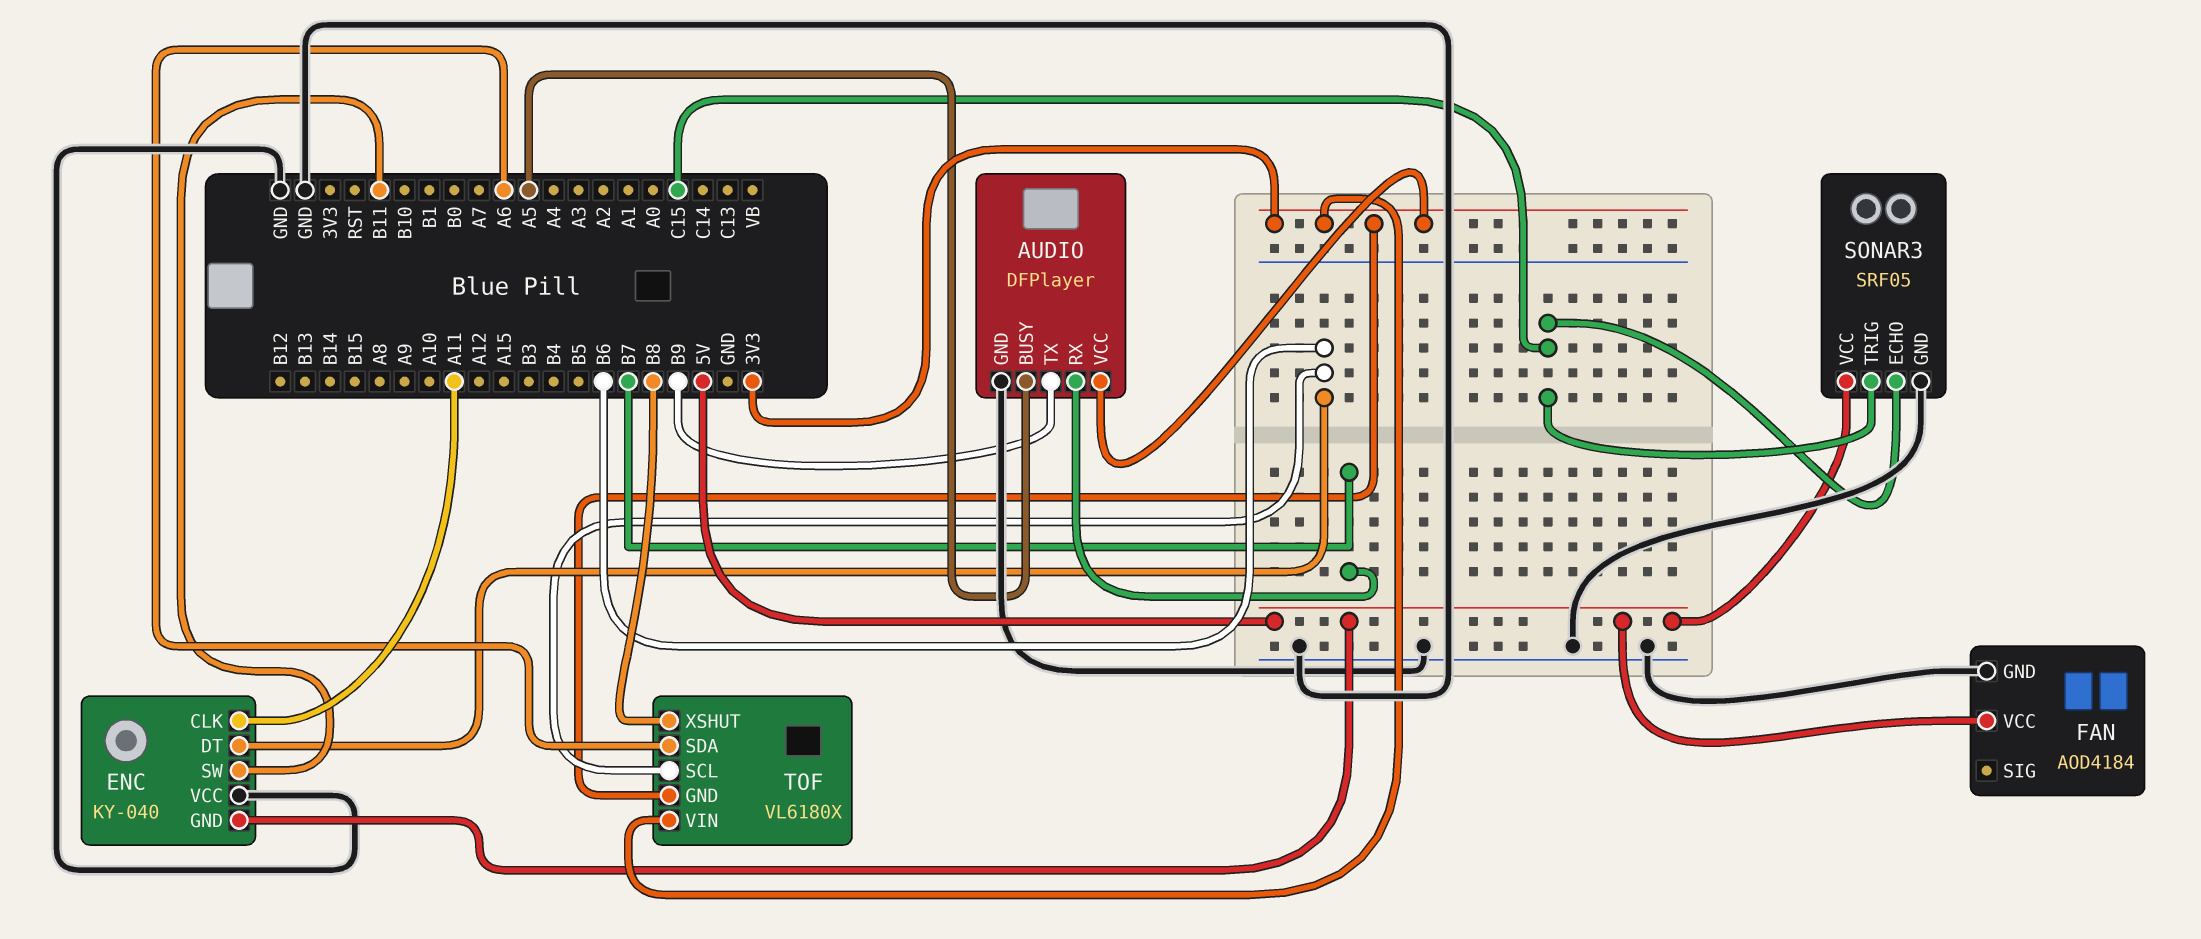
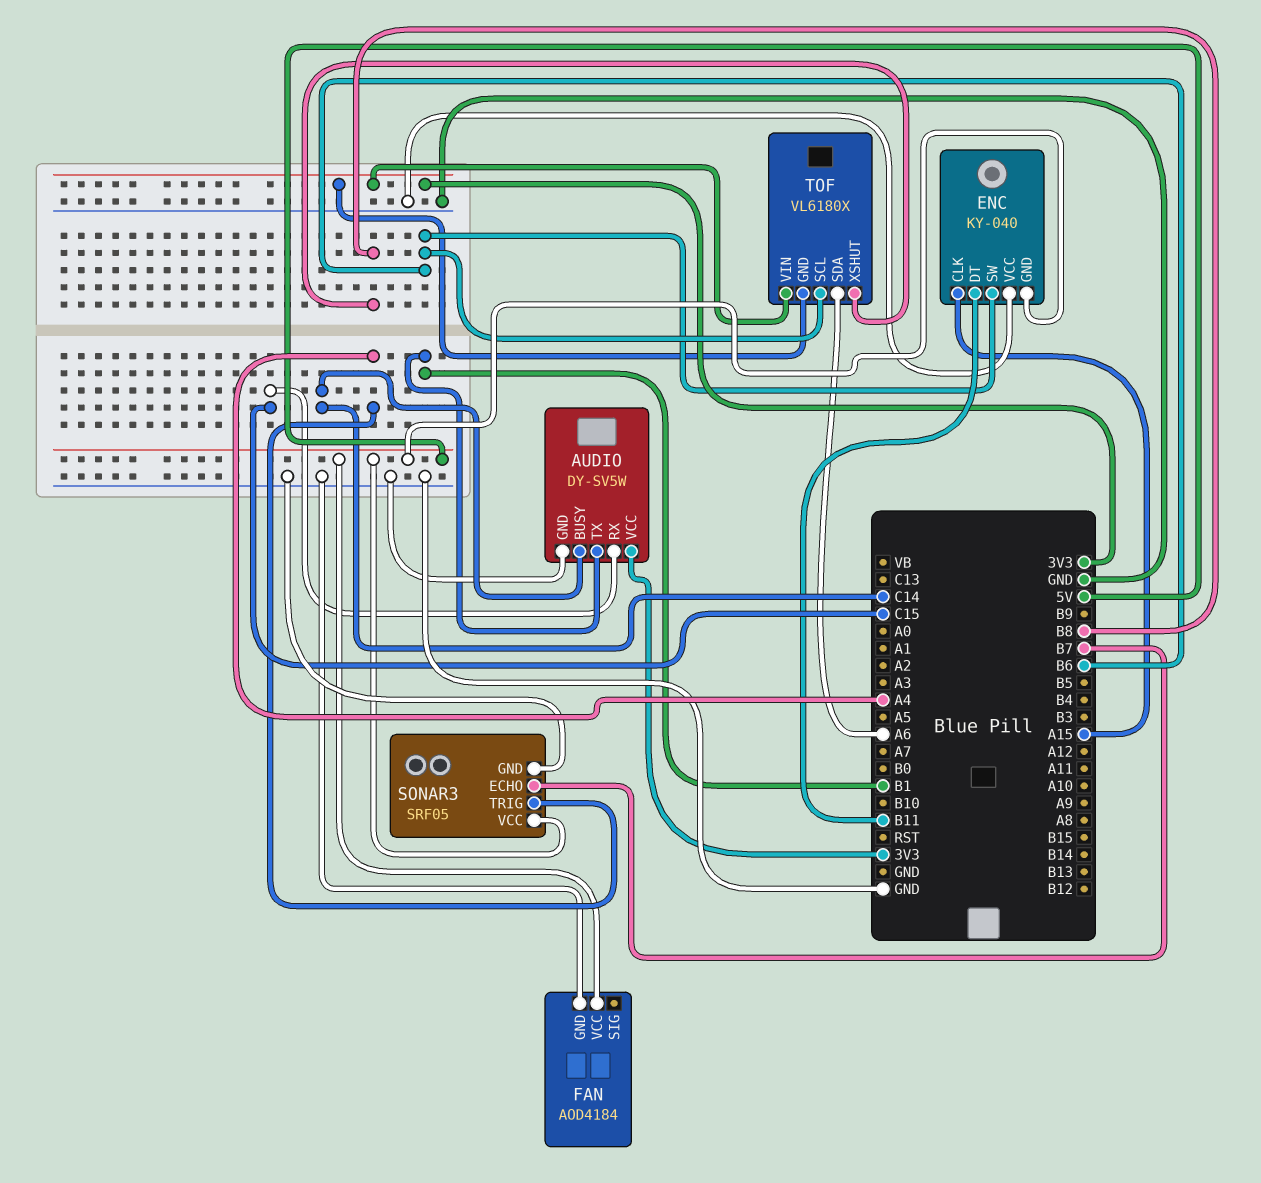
AUDIO: DFPlayer -> DY-SV5W
AUDIO pin BUSY: A5 -> C14
AUDIO pin RX: B7 -> C15
AUDIO pin TX: B9 -> B1
ENC pin CLK: A11 -> A15
ENC pin DT: B6 -> B11
ENC pin SW: B11 -> B6
SONAR3 pin ECHO: C15 -> B7
SONAR3 pin TRIG: C15 -> A4

